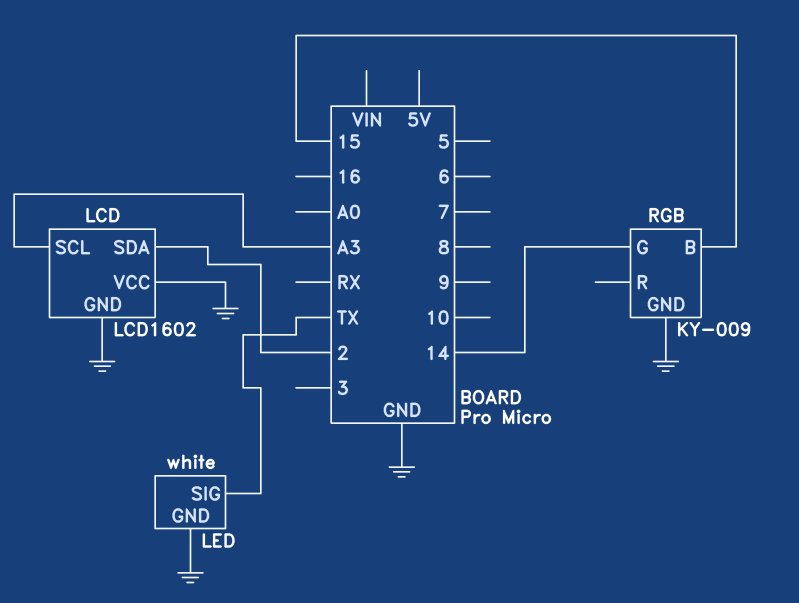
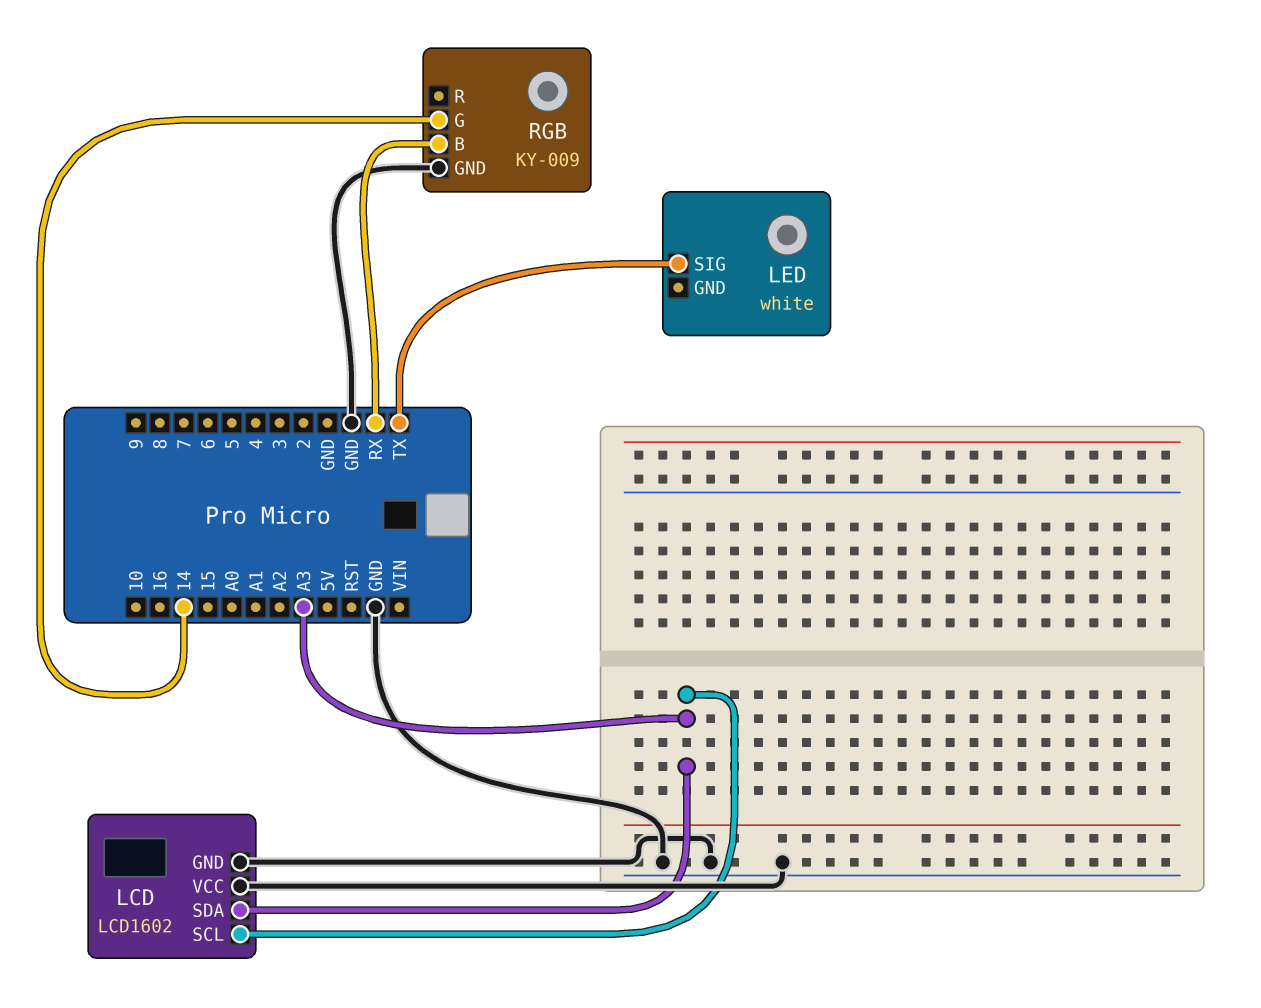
LCD pin SDA: 2 -> A3
LED pin GND: GND -> none
RGB pin B: 15 -> RX

